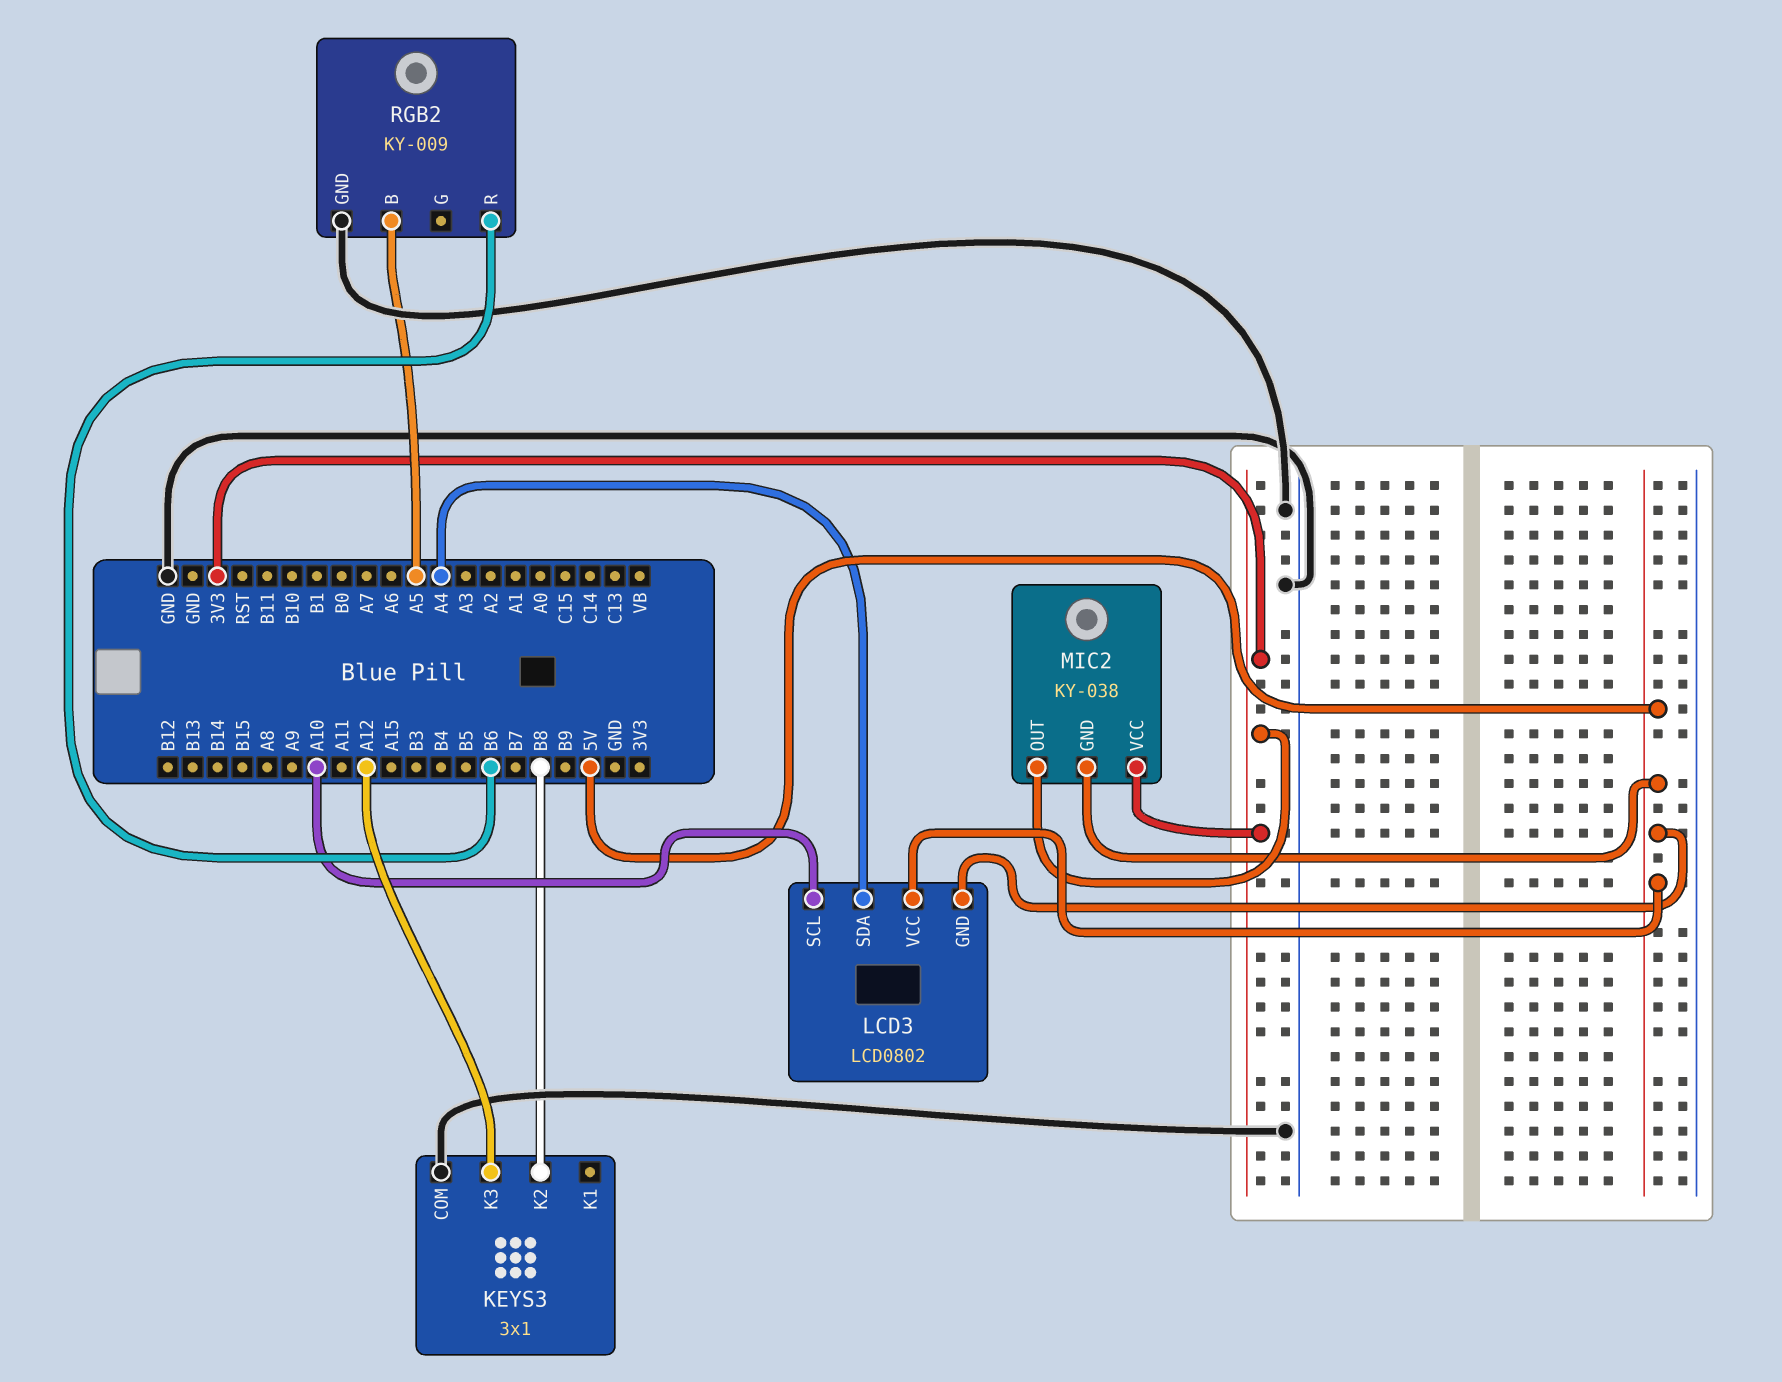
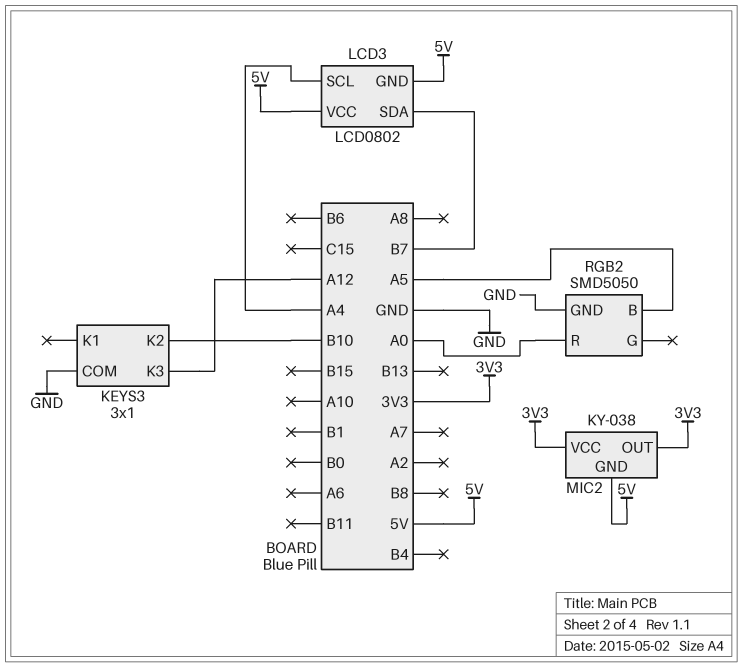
KEYS3 pin K2: B8 -> B10
LCD3 pin SCL: A10 -> A4
LCD3 pin SDA: A4 -> B7
RGB2: KY-009 -> SMD5050
RGB2 pin R: B6 -> A0

